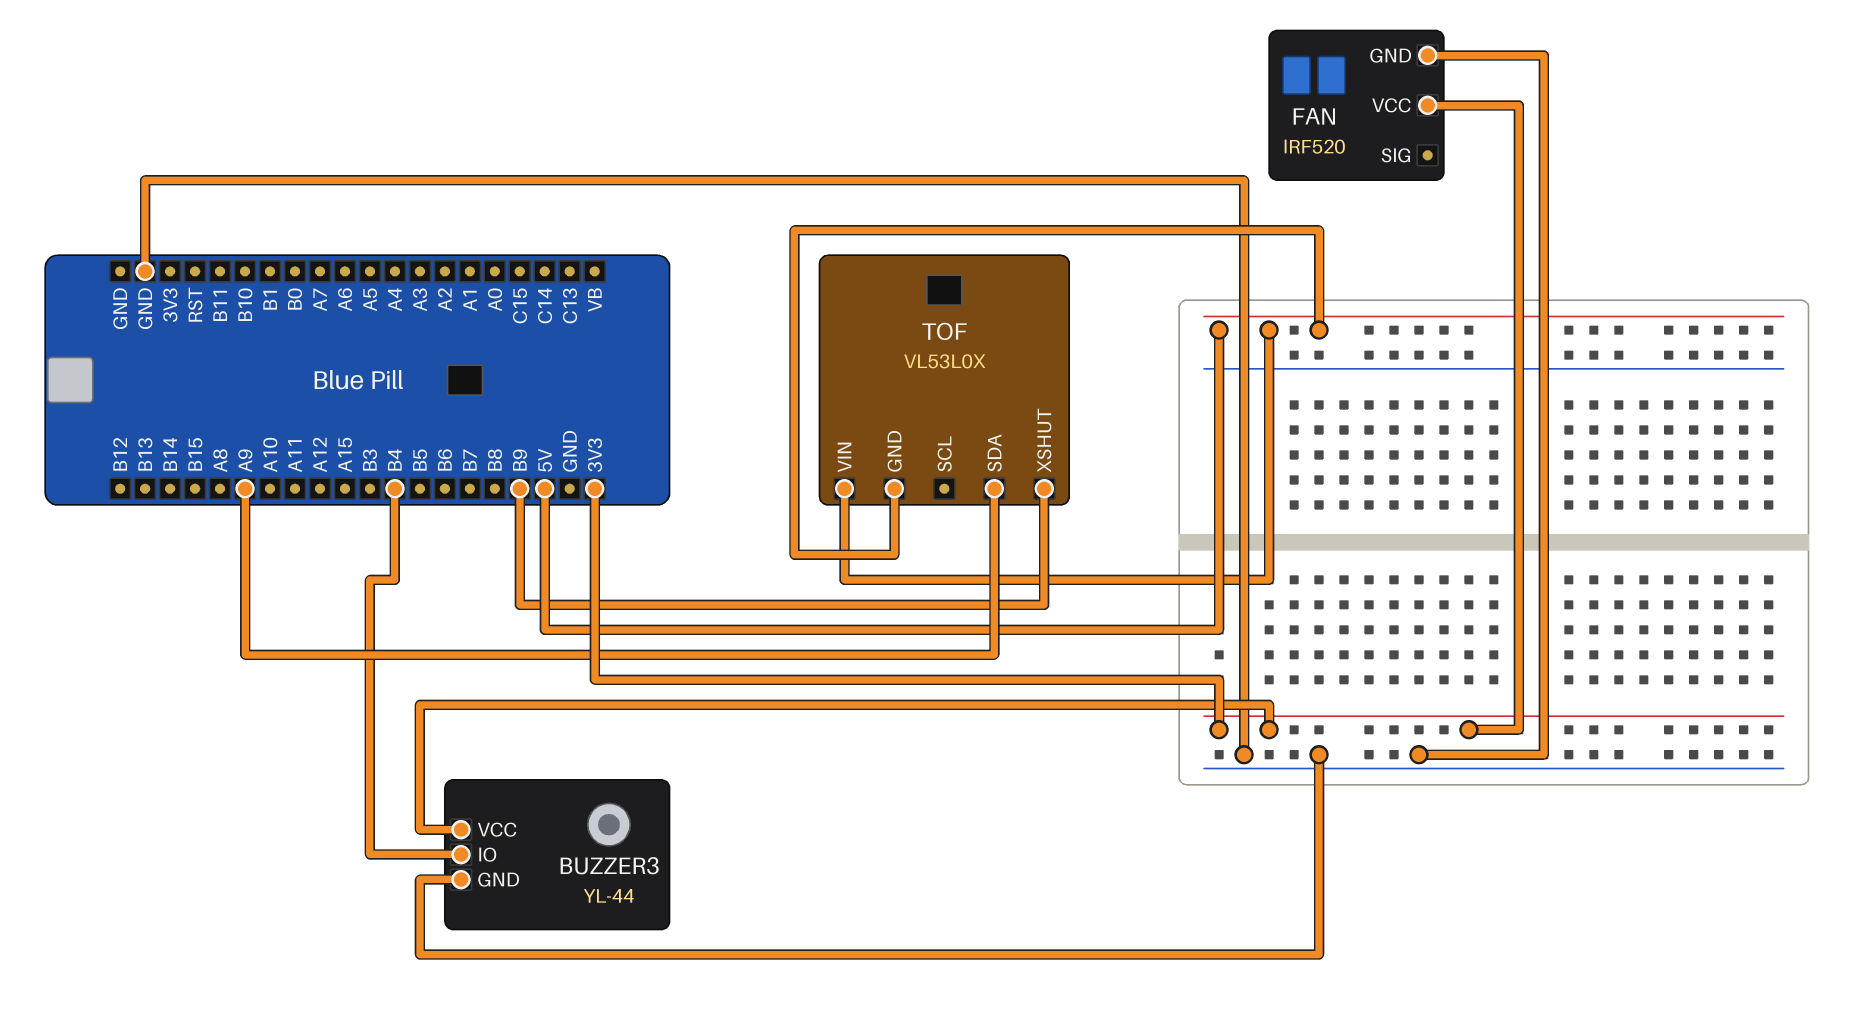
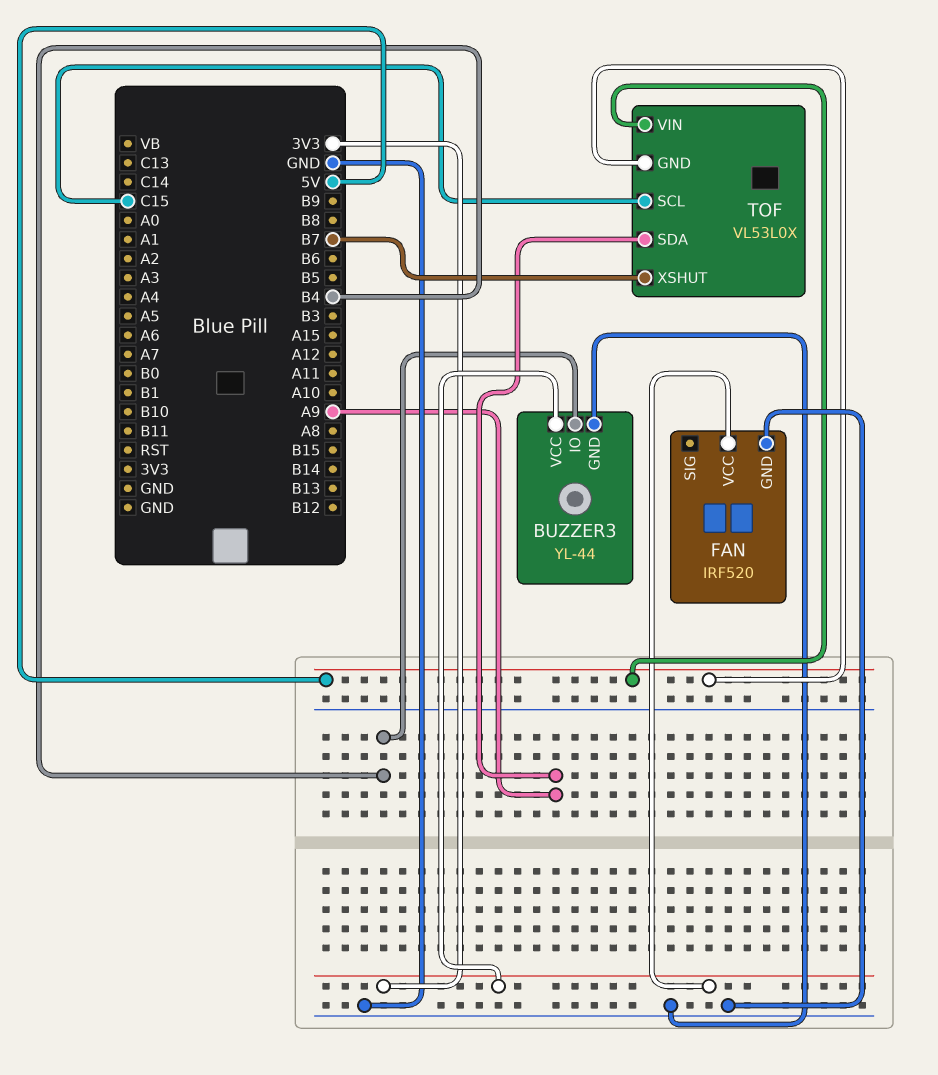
TOF pin SCL: none -> C15
TOF pin XSHUT: B9 -> B7

